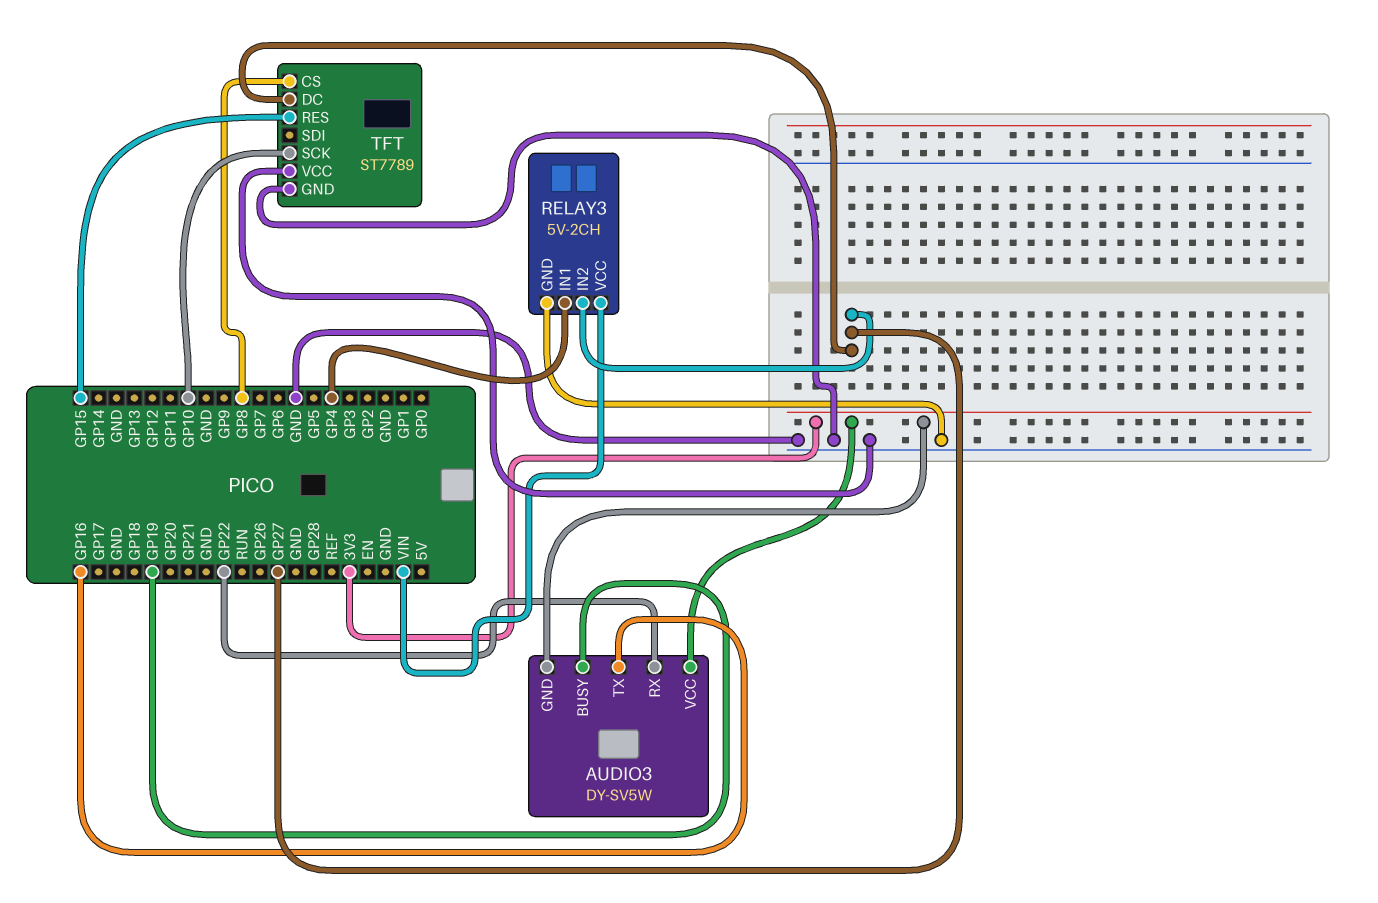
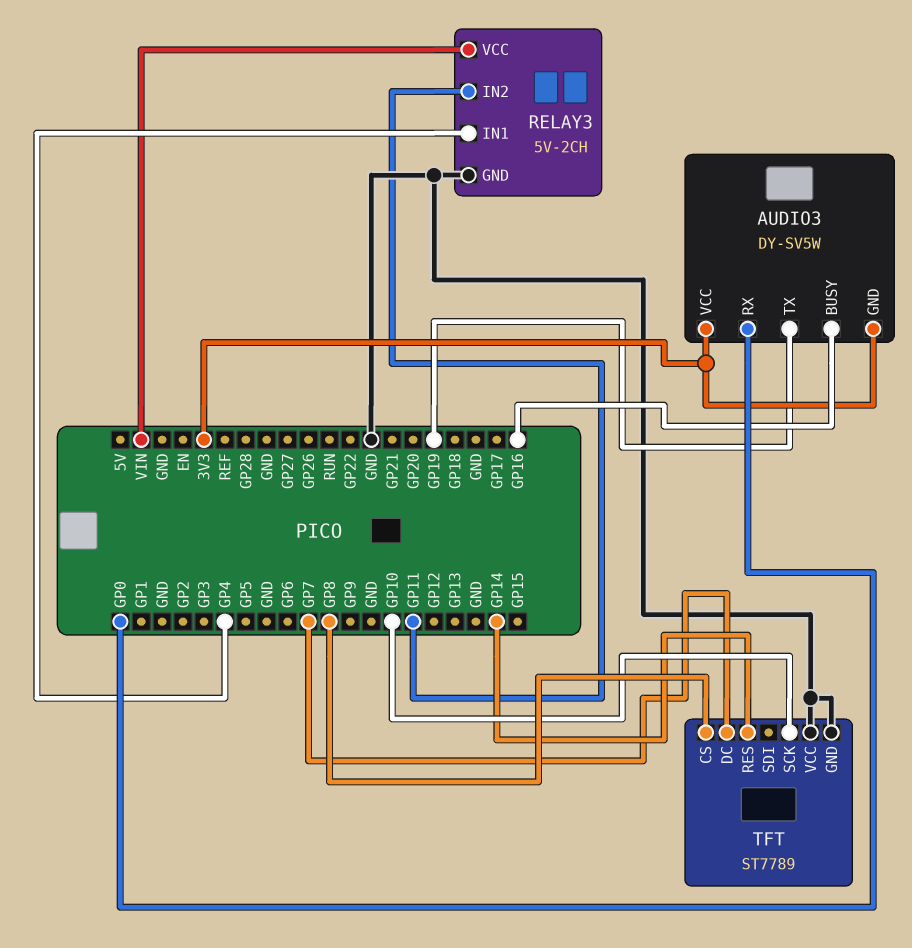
AUDIO3 pin BUSY: GP19 -> GP16
AUDIO3 pin RX: GP22 -> GP0
AUDIO3 pin TX: GP16 -> GP19
RELAY3 pin IN2: GP27 -> GP11
TFT pin DC: GP27 -> GP7
TFT pin RES: GP15 -> GP14

